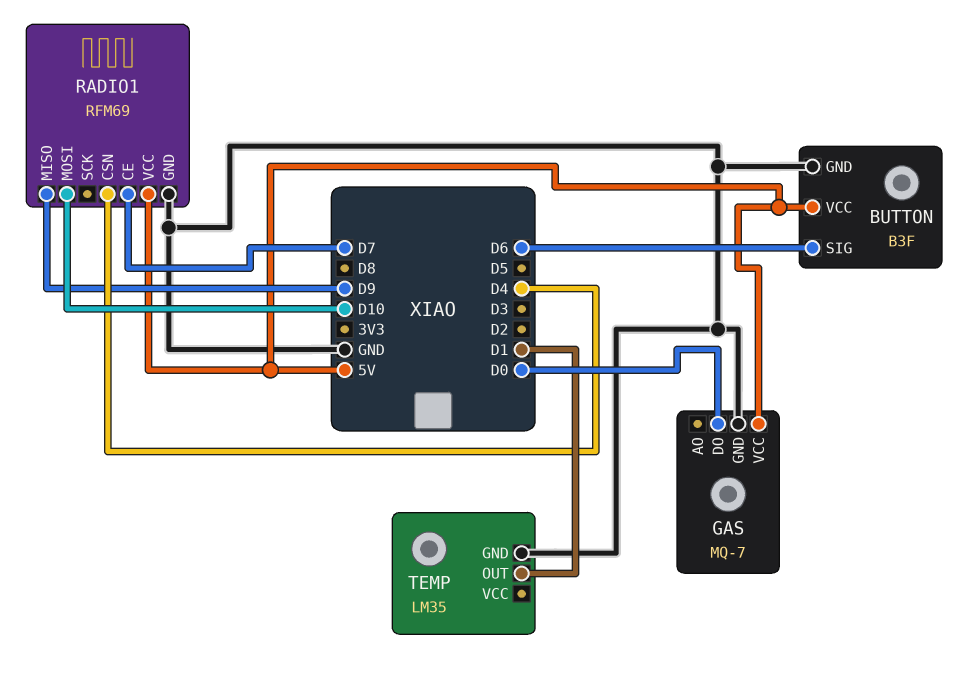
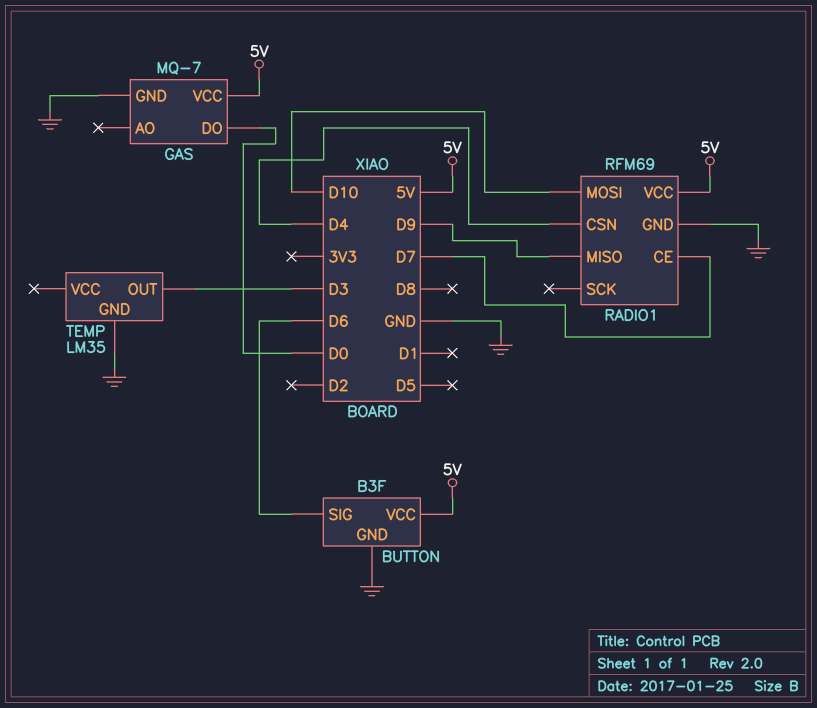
TEMP pin OUT: D1 -> D3

